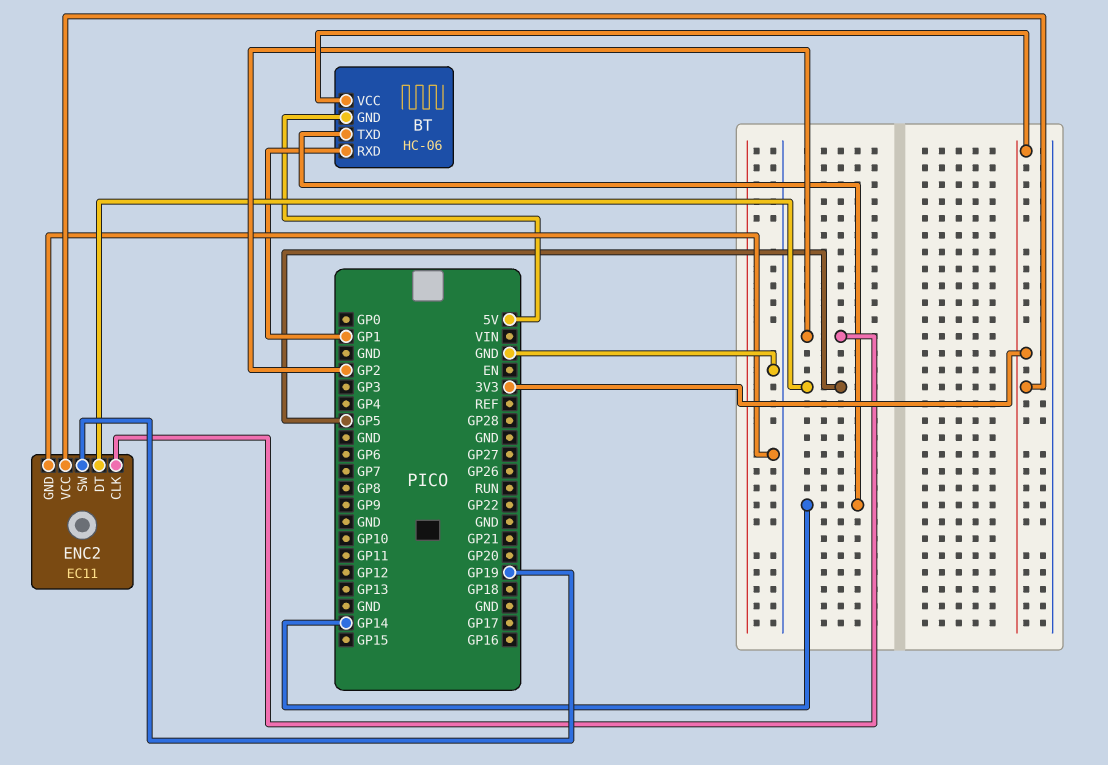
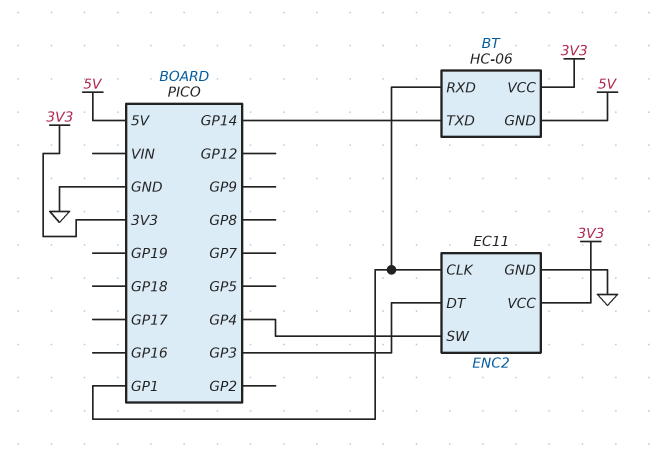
ENC2 pin CLK: GP2 -> GP1
ENC2 pin DT: GP5 -> GP3
ENC2 pin SW: GP19 -> GP4

